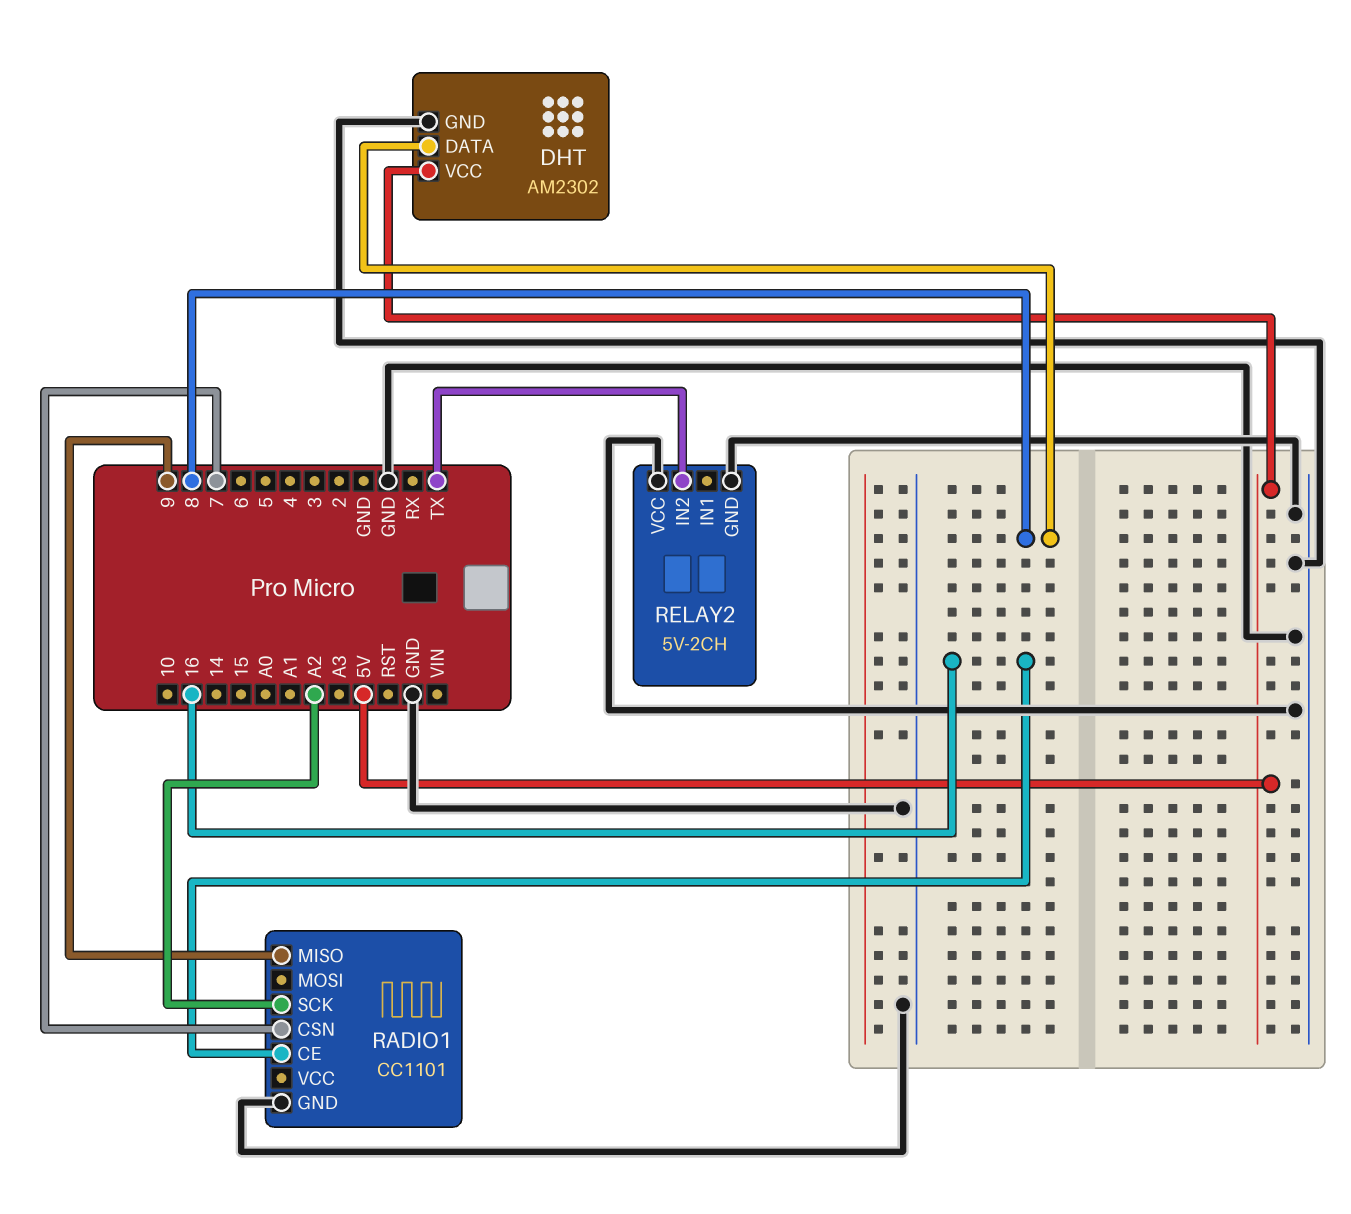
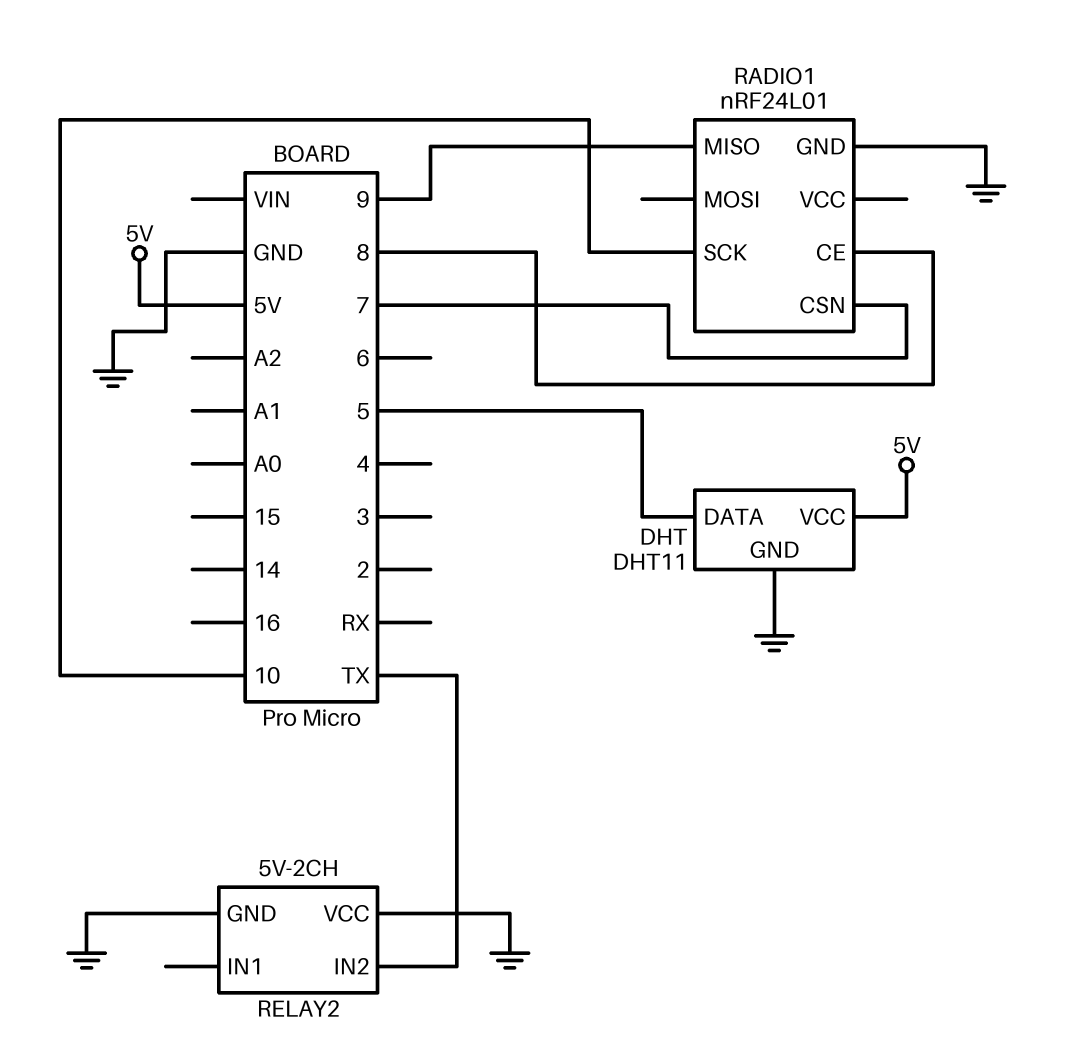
DHT: AM2302 -> DHT11
DHT pin DATA: 8 -> 5
RADIO1: CC1101 -> nRF24L01
RADIO1 pin CE: 16 -> 8
RADIO1 pin SCK: A2 -> 10

